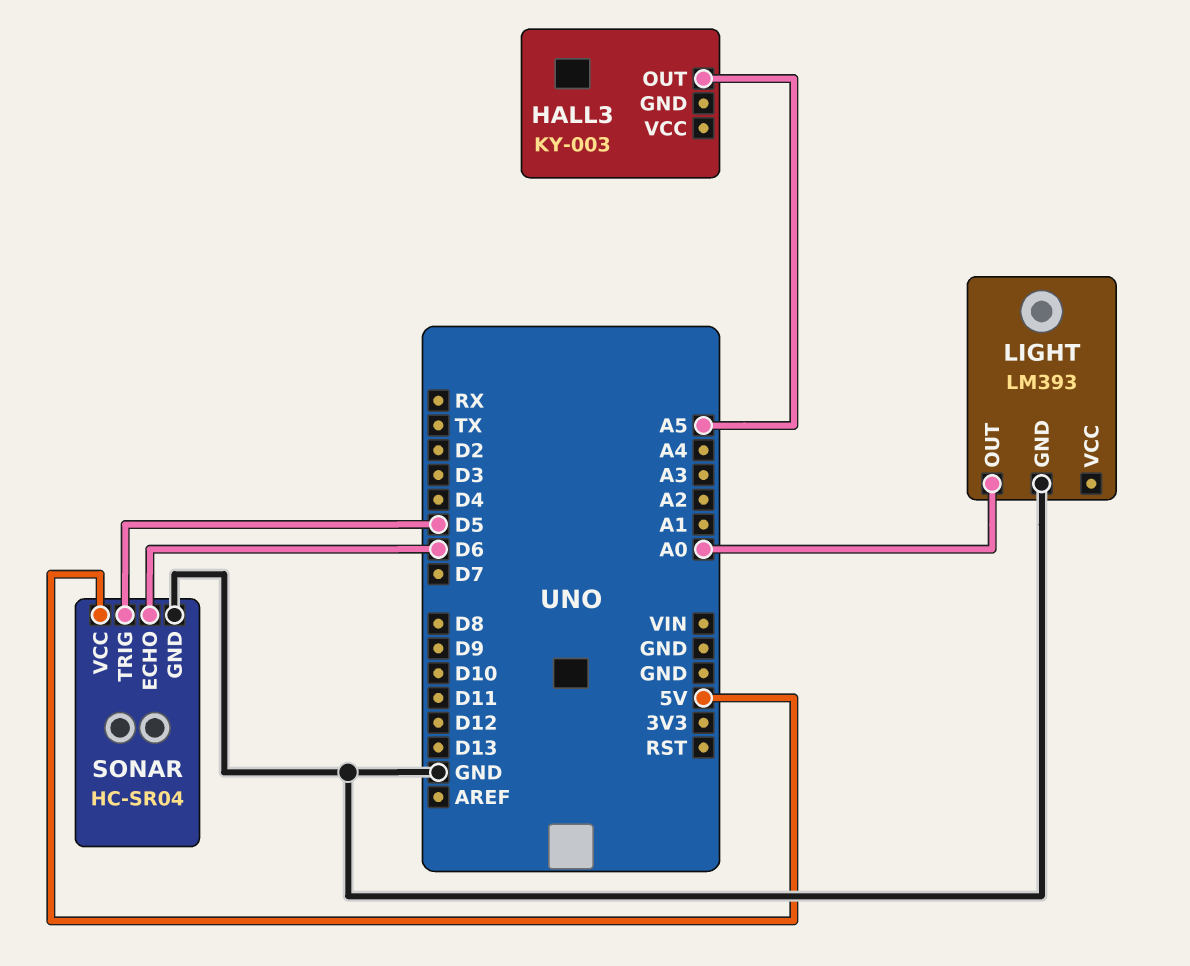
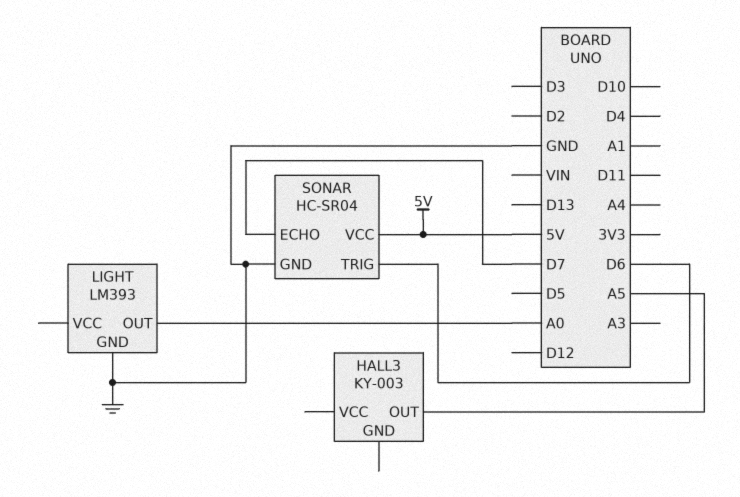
SONAR pin ECHO: D6 -> D7
SONAR pin TRIG: D5 -> D6

